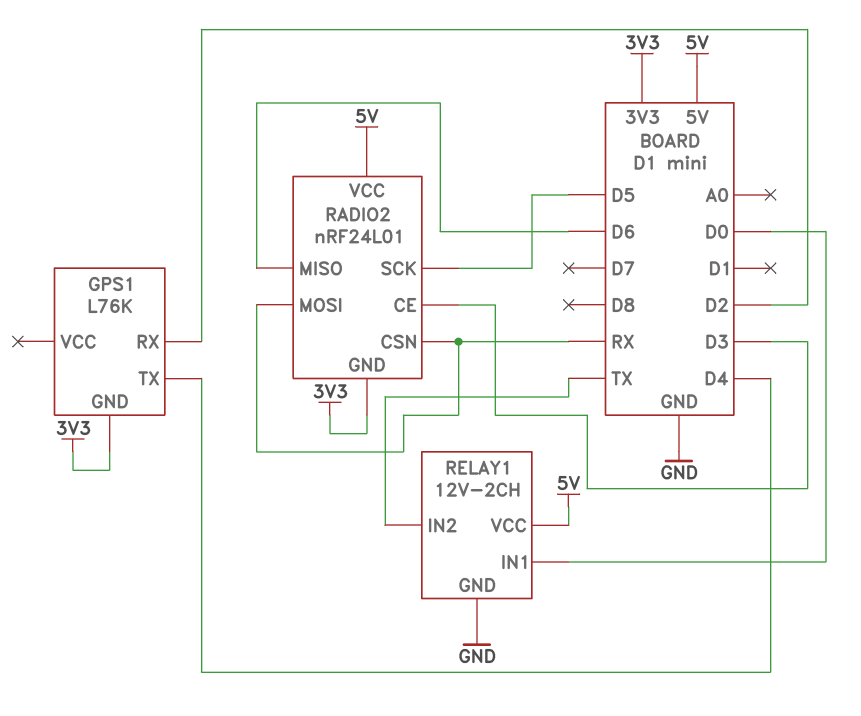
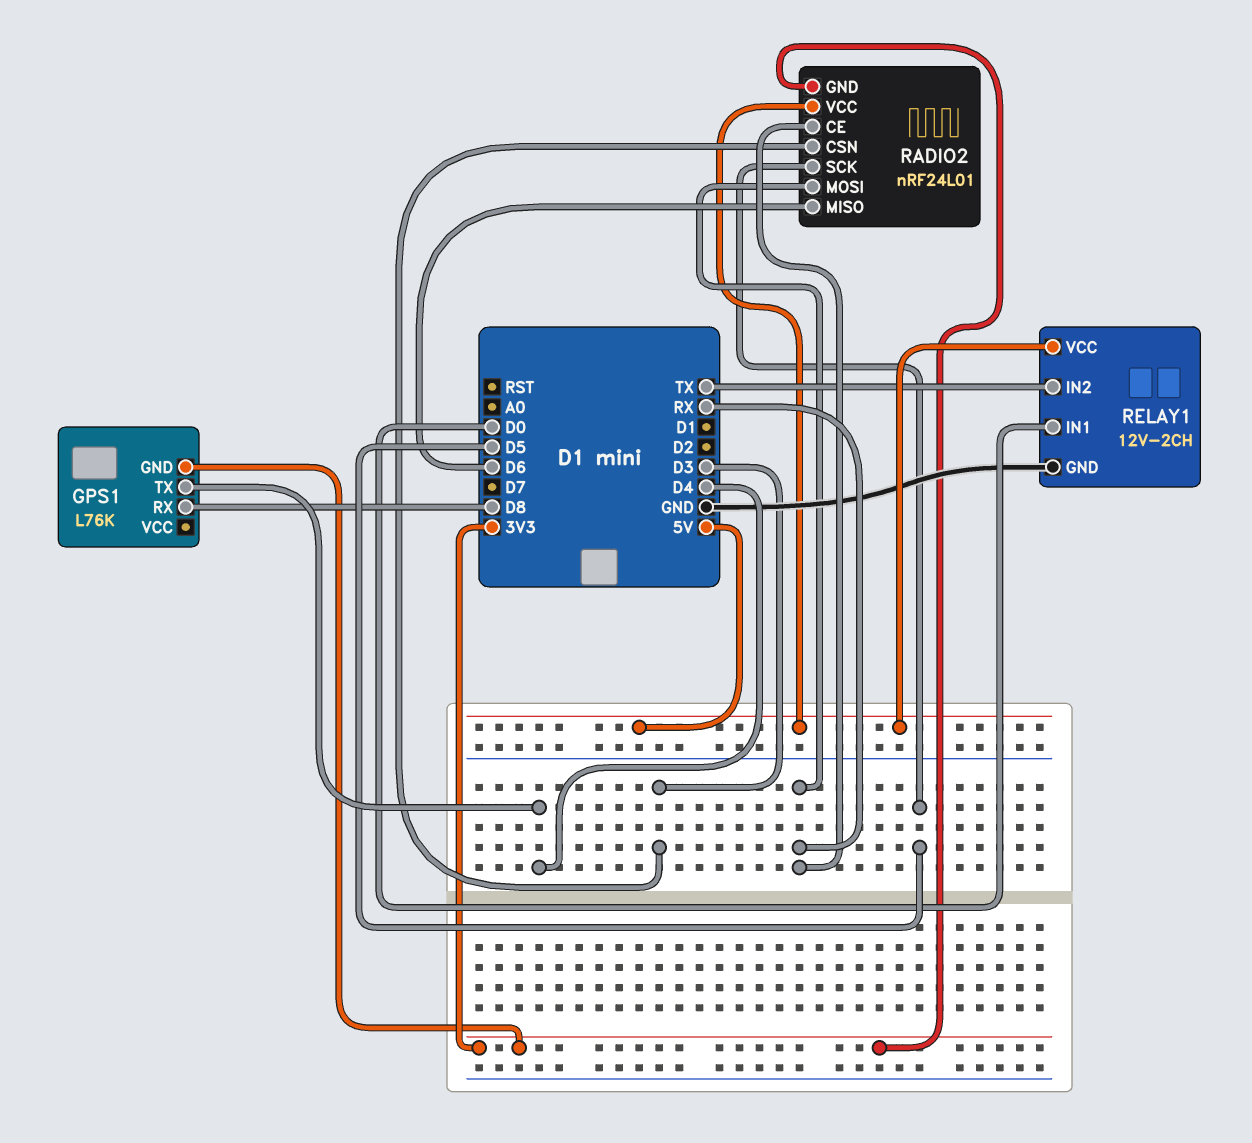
GPS1 pin RX: D2 -> D8
RADIO2 pin CE: D3 -> RX
RADIO2 pin CSN: RX -> D3

